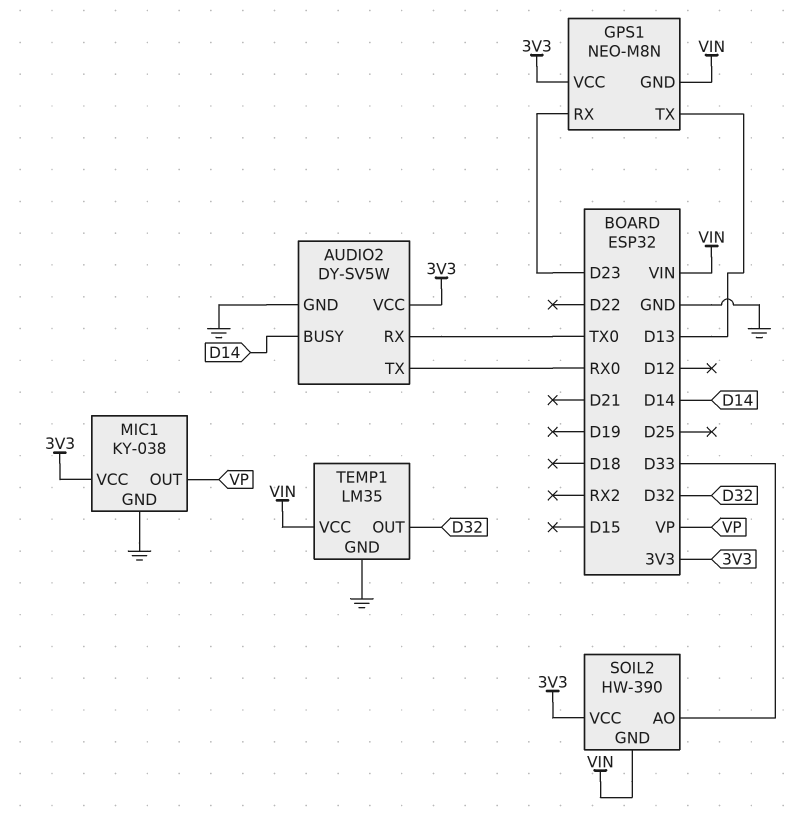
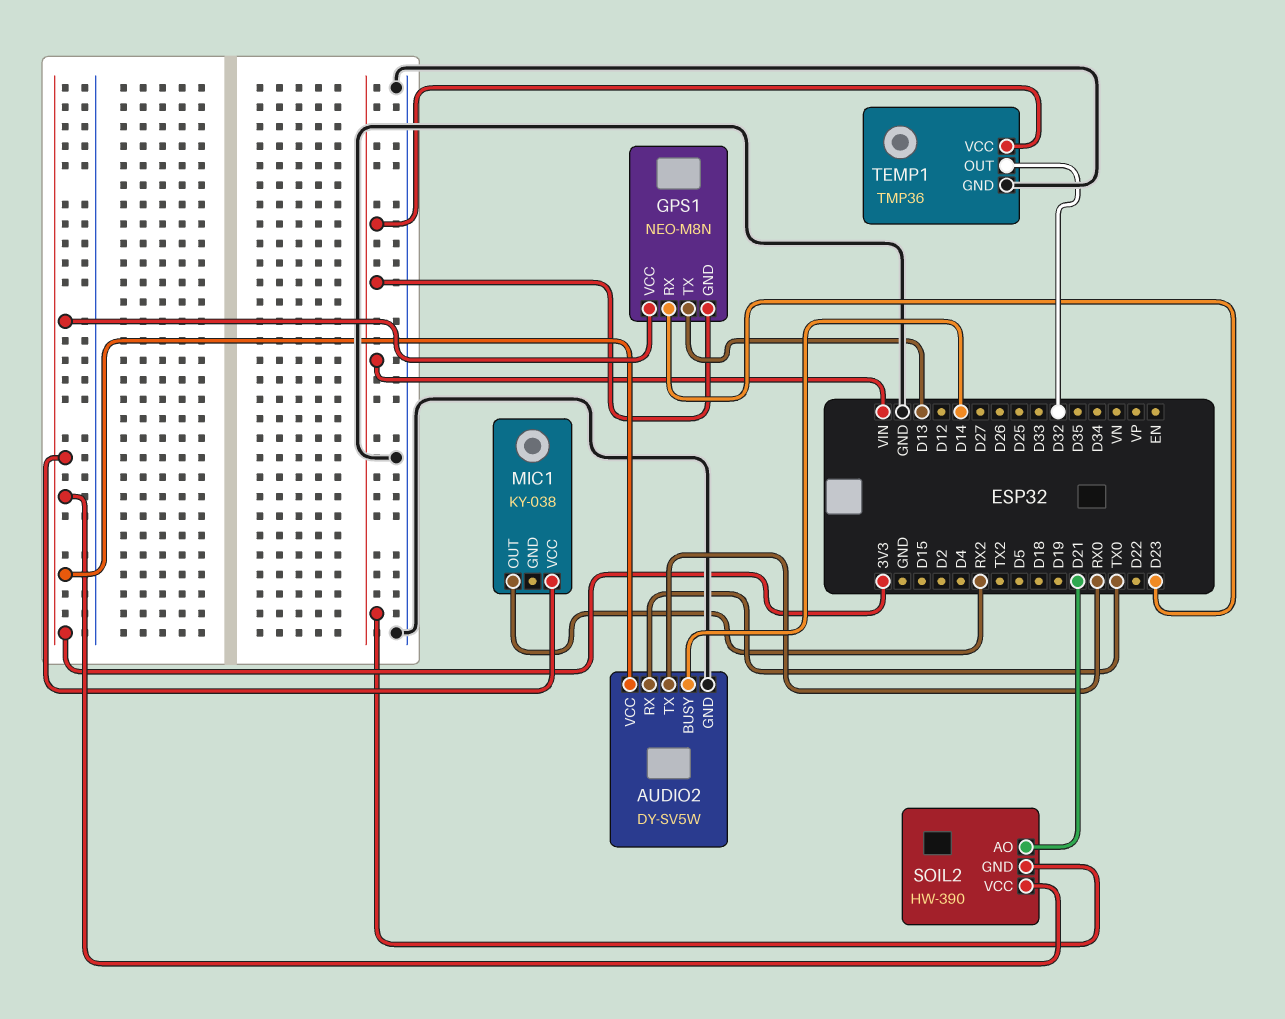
MIC1 pin GND: GND -> none
MIC1 pin OUT: VP -> RX2
SOIL2 pin AO: D33 -> D21
TEMP1: LM35 -> TMP36

